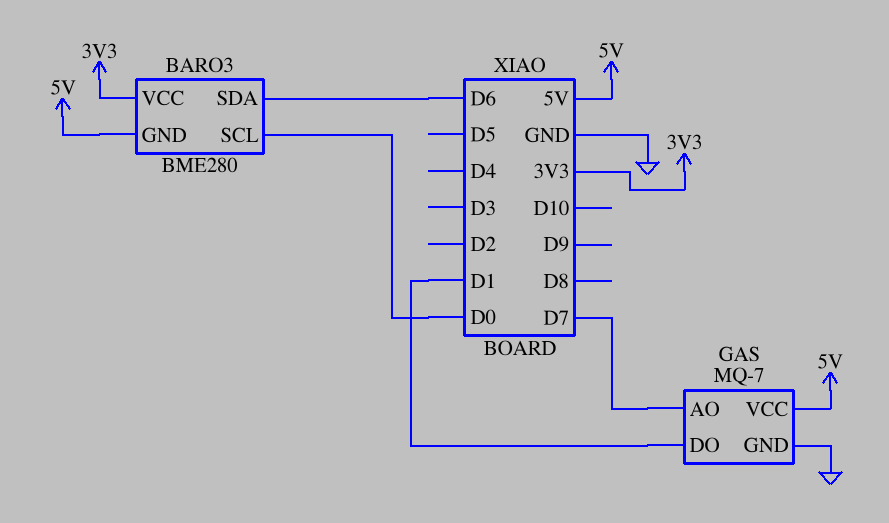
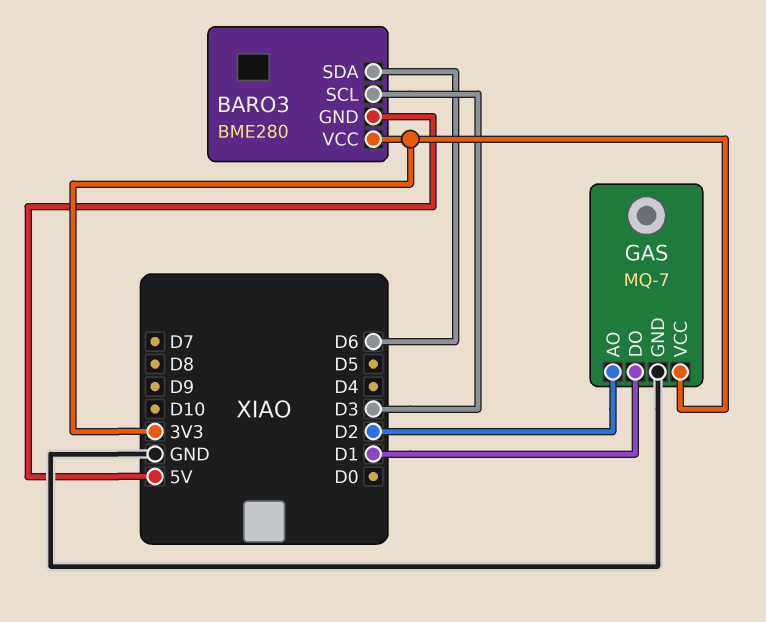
BARO3 pin SCL: D0 -> D3
GAS pin AO: D7 -> D2
GAS pin VCC: 5V -> 3V3

